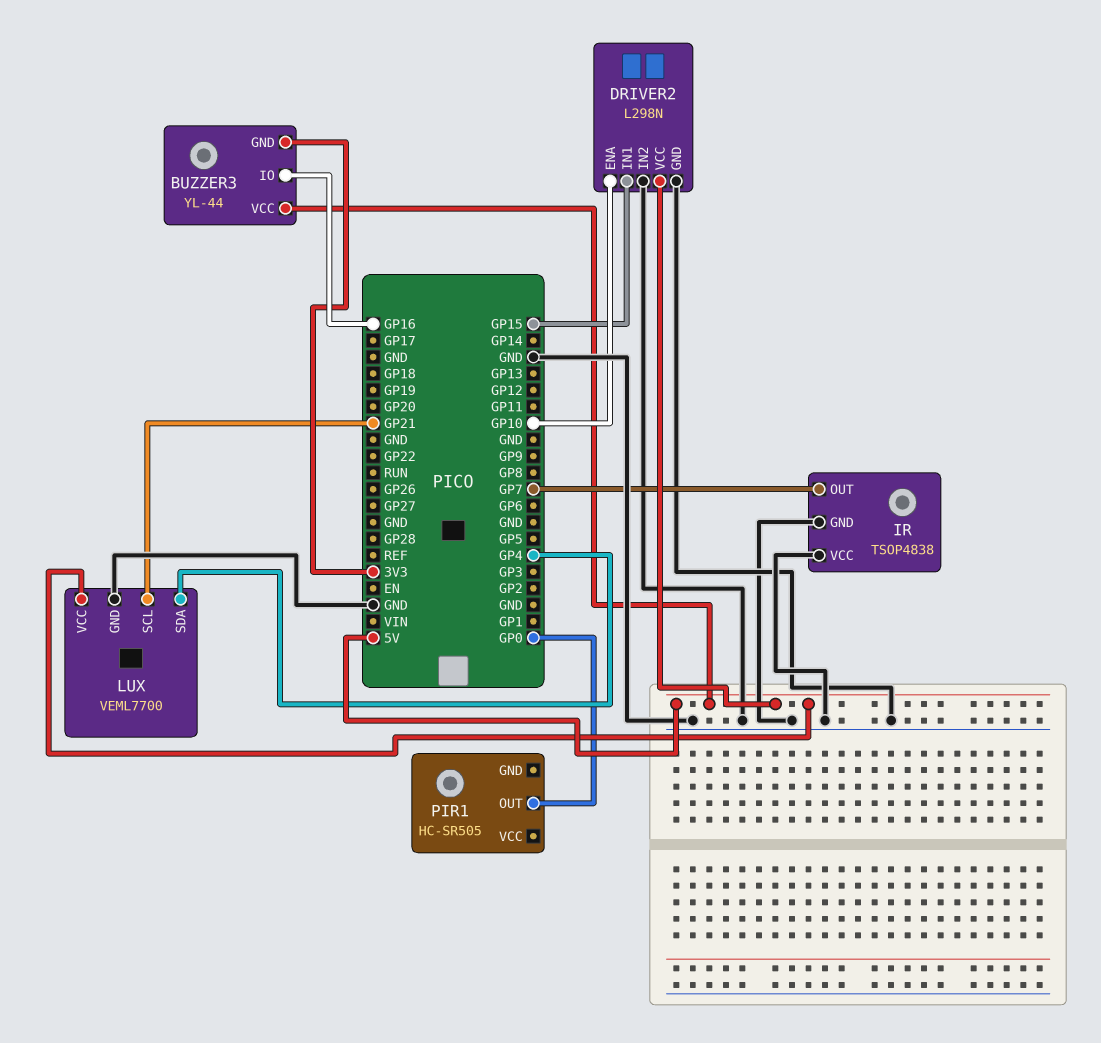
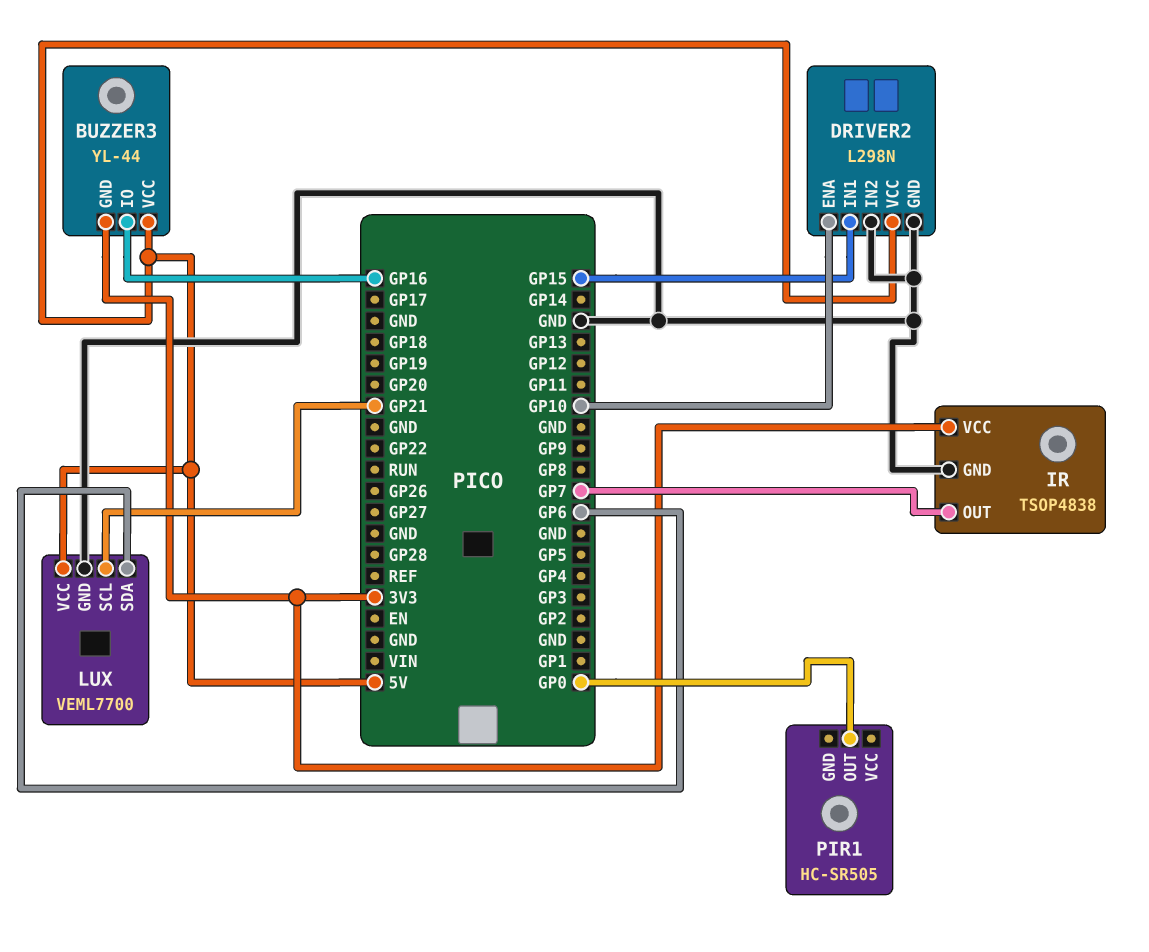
IR pin VCC: GND -> 3V3
LUX pin SDA: GP4 -> GP6

